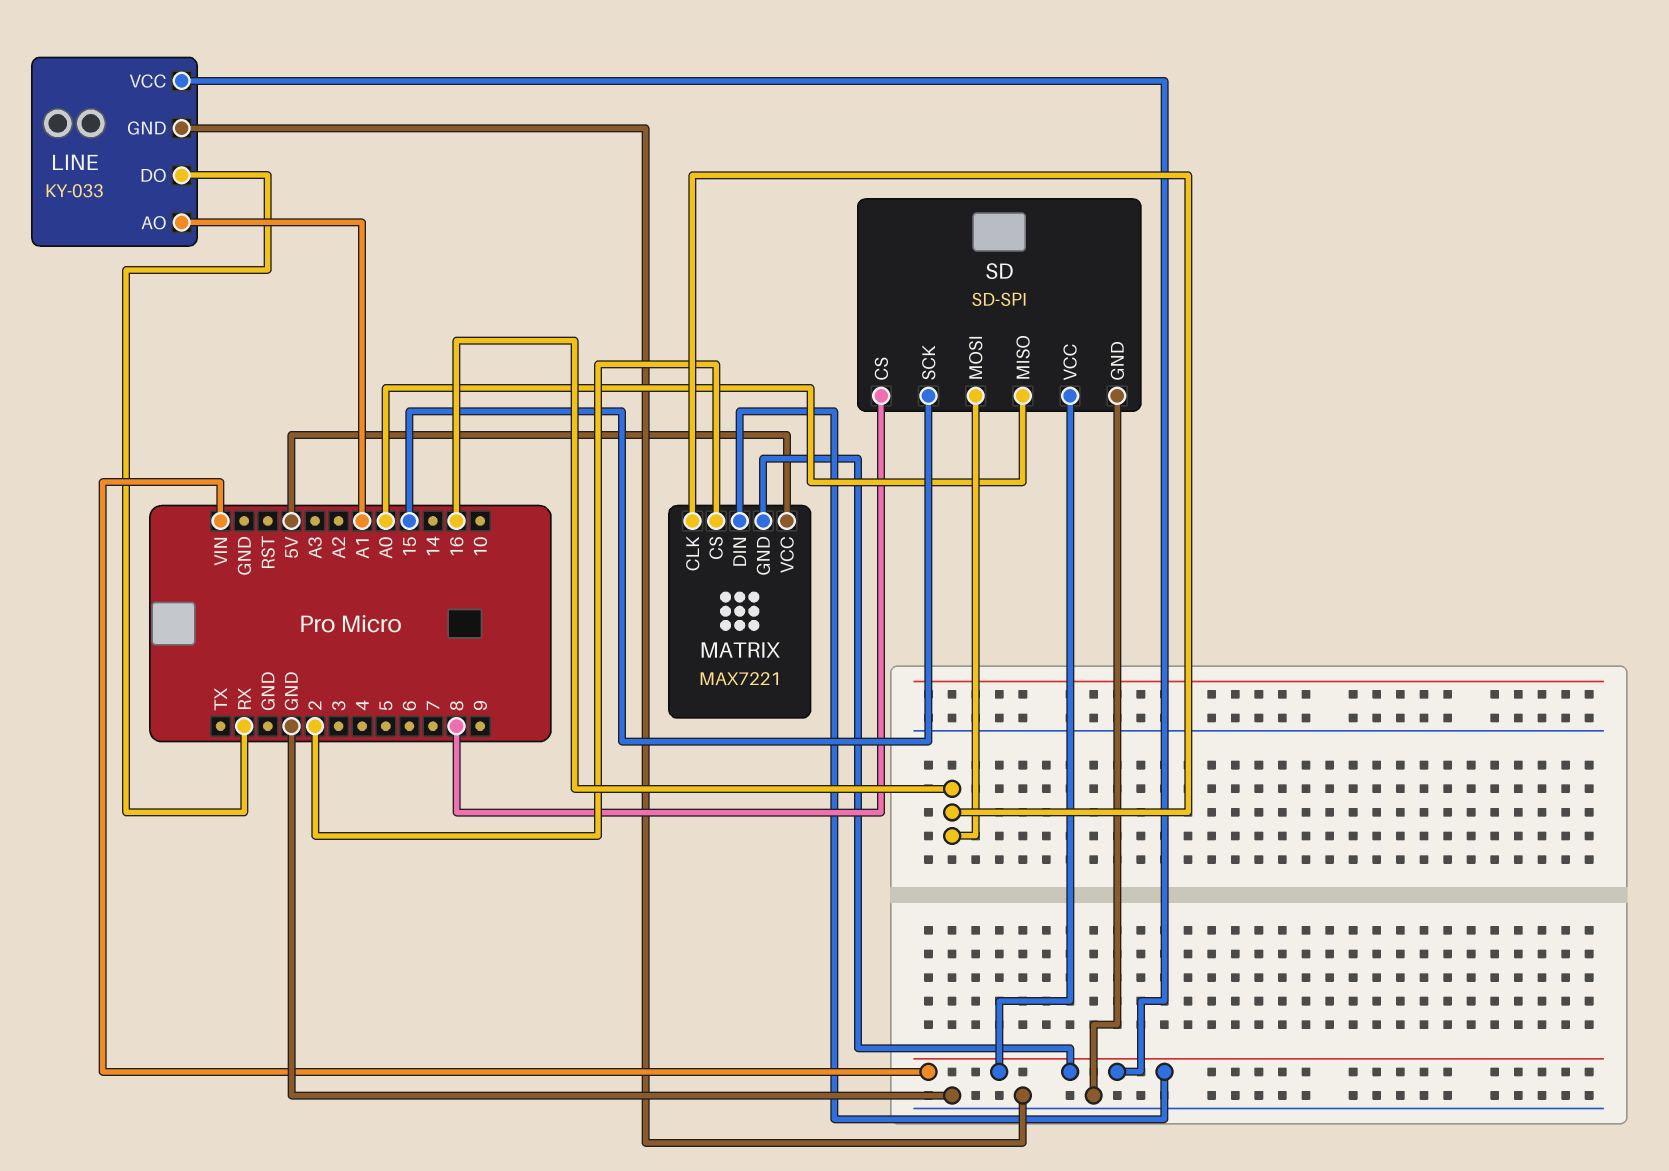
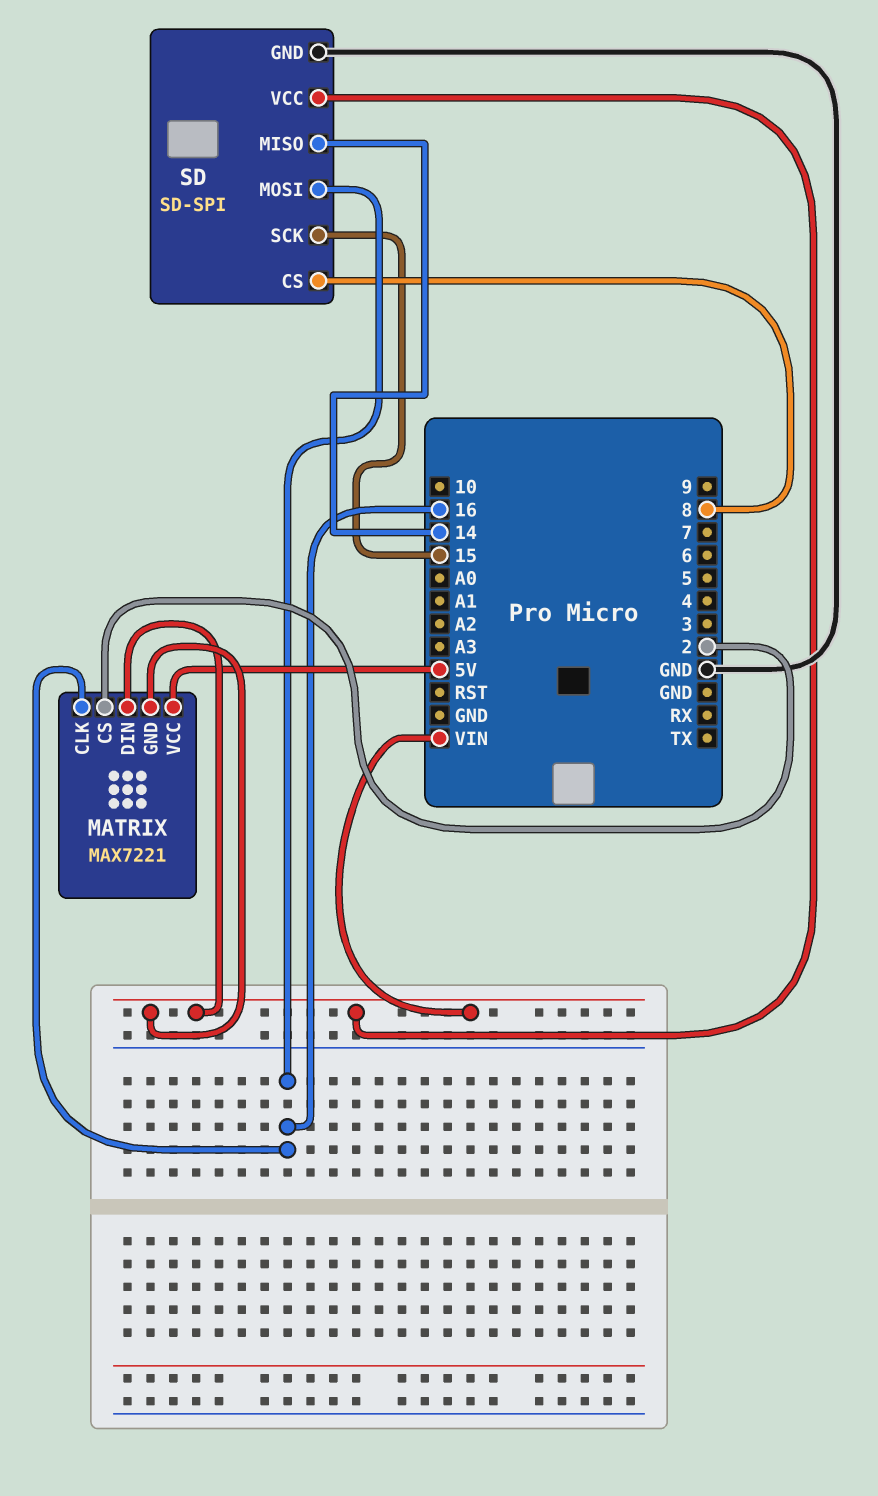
LINE: KY-033 -> none
LINE pin AO: A1 -> none
LINE pin DO: RX -> none
LINE pin GND: GND -> none
LINE pin VCC: VIN -> none
SD pin MISO: A0 -> 14

